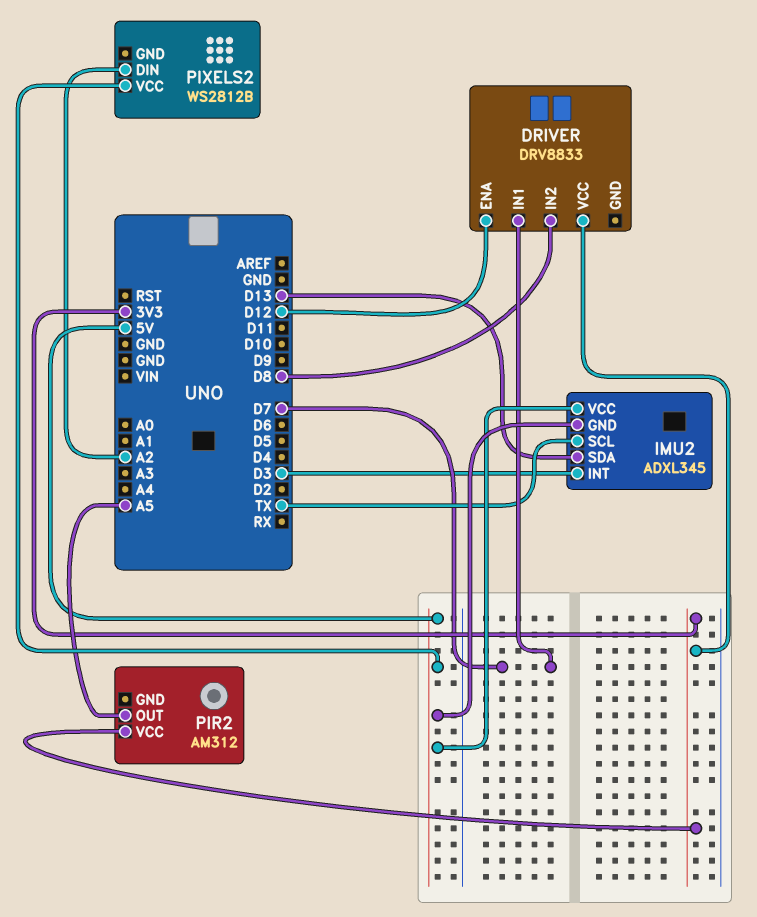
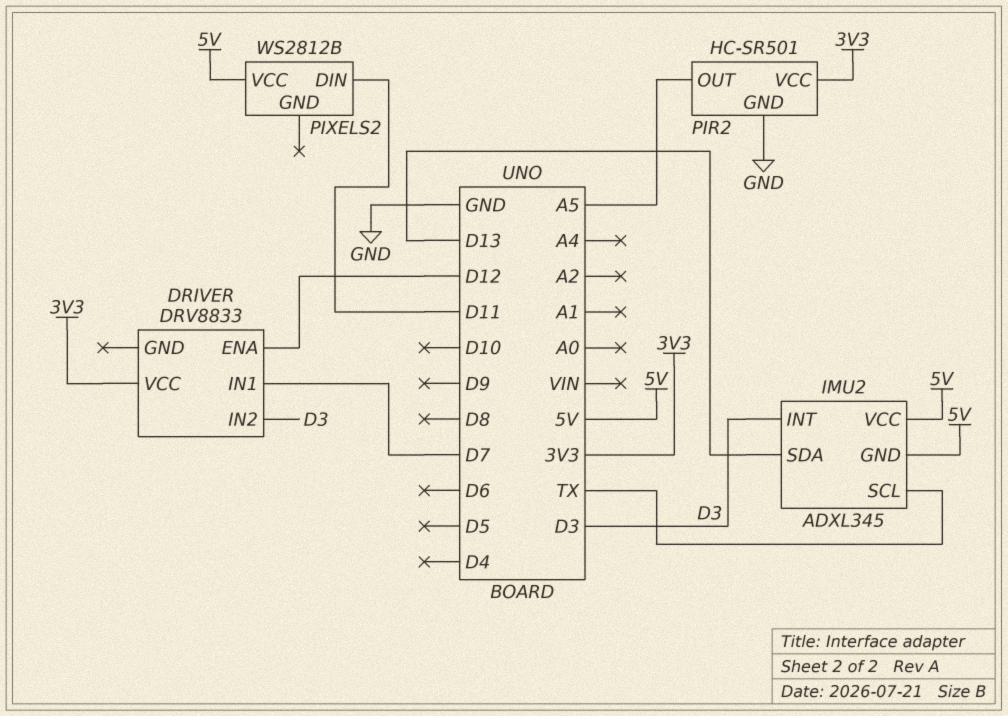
DRIVER pin IN2: D8 -> D3
PIR2: AM312 -> HC-SR501
PIR2 pin GND: none -> GND
PIXELS2 pin DIN: A2 -> D11

